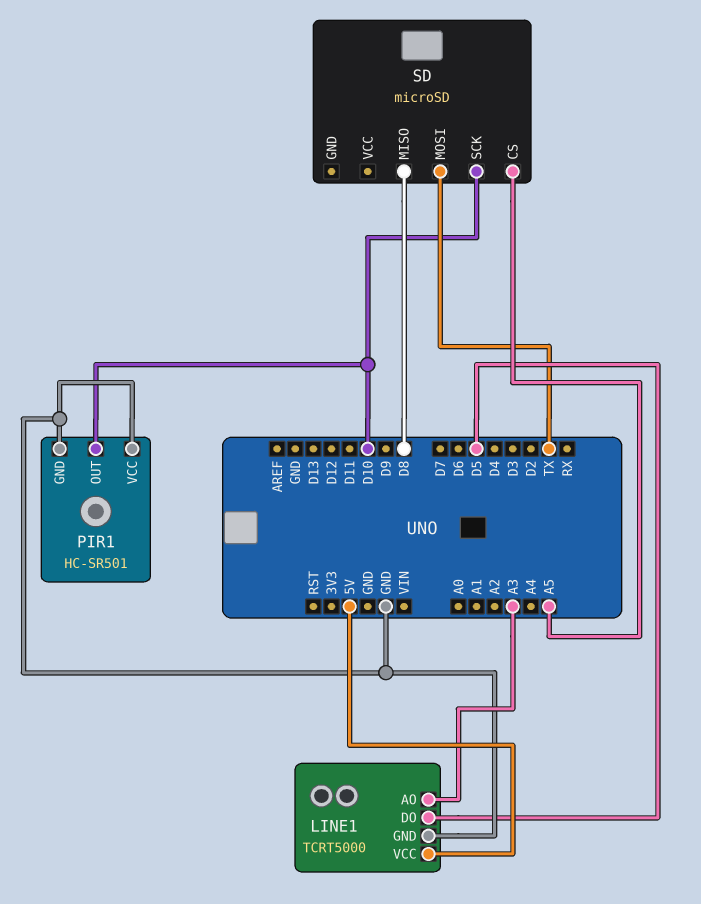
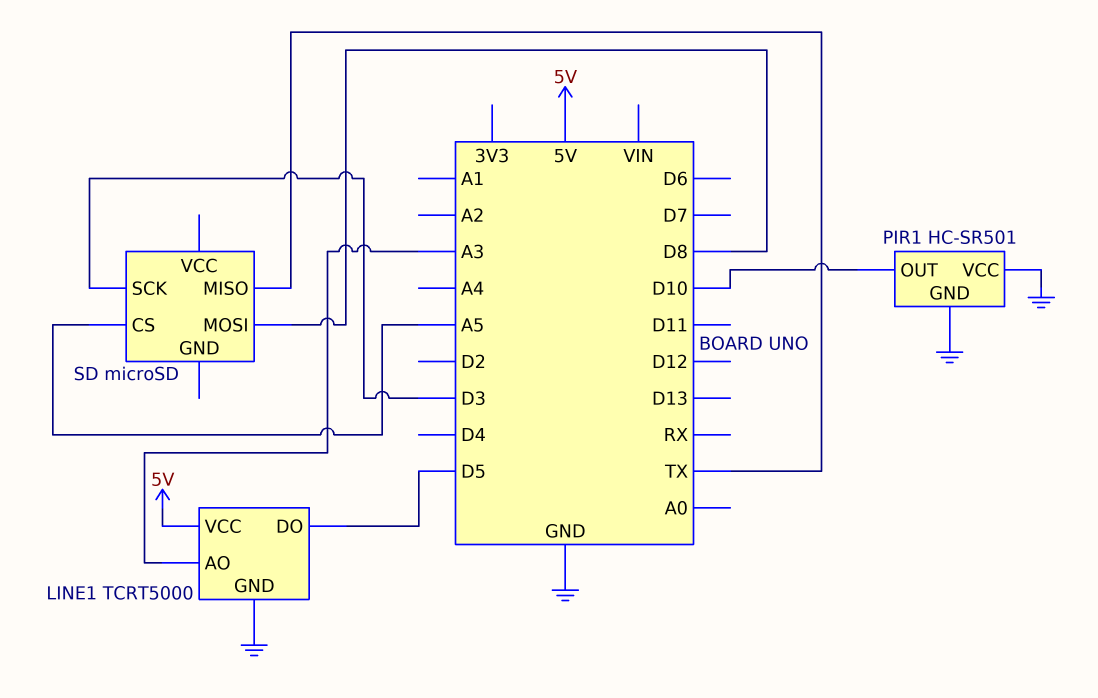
SD pin MISO: D8 -> TX
SD pin MOSI: TX -> D8
SD pin SCK: D10 -> D3

